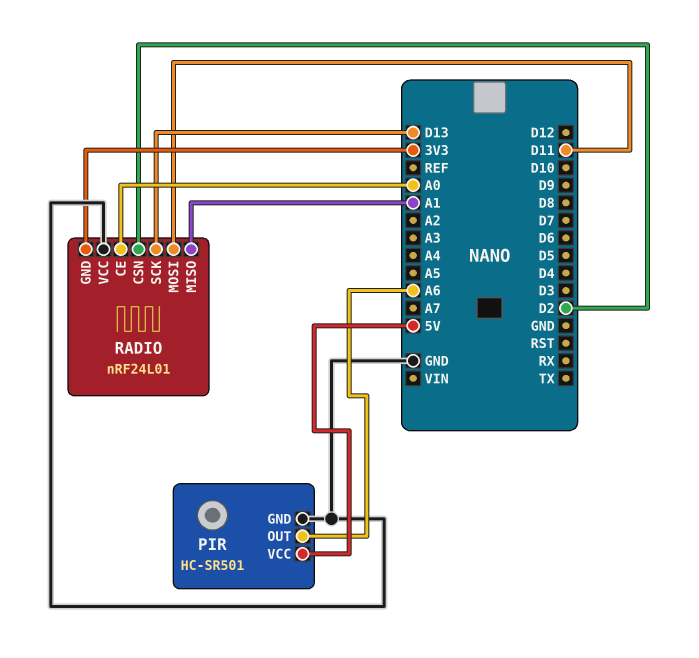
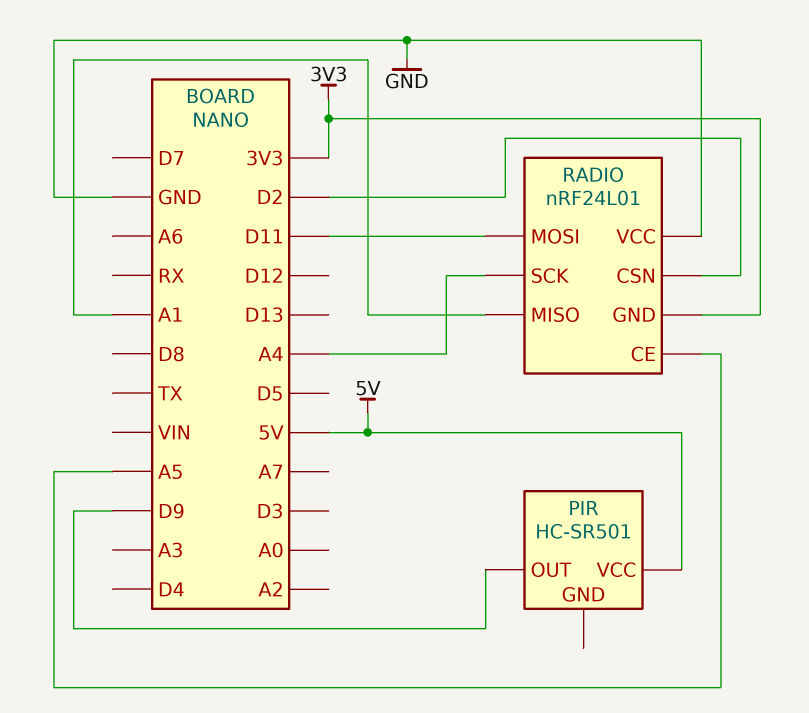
PIR pin GND: GND -> none
PIR pin OUT: A6 -> D9
RADIO pin CE: A0 -> A5
RADIO pin SCK: D13 -> A4

